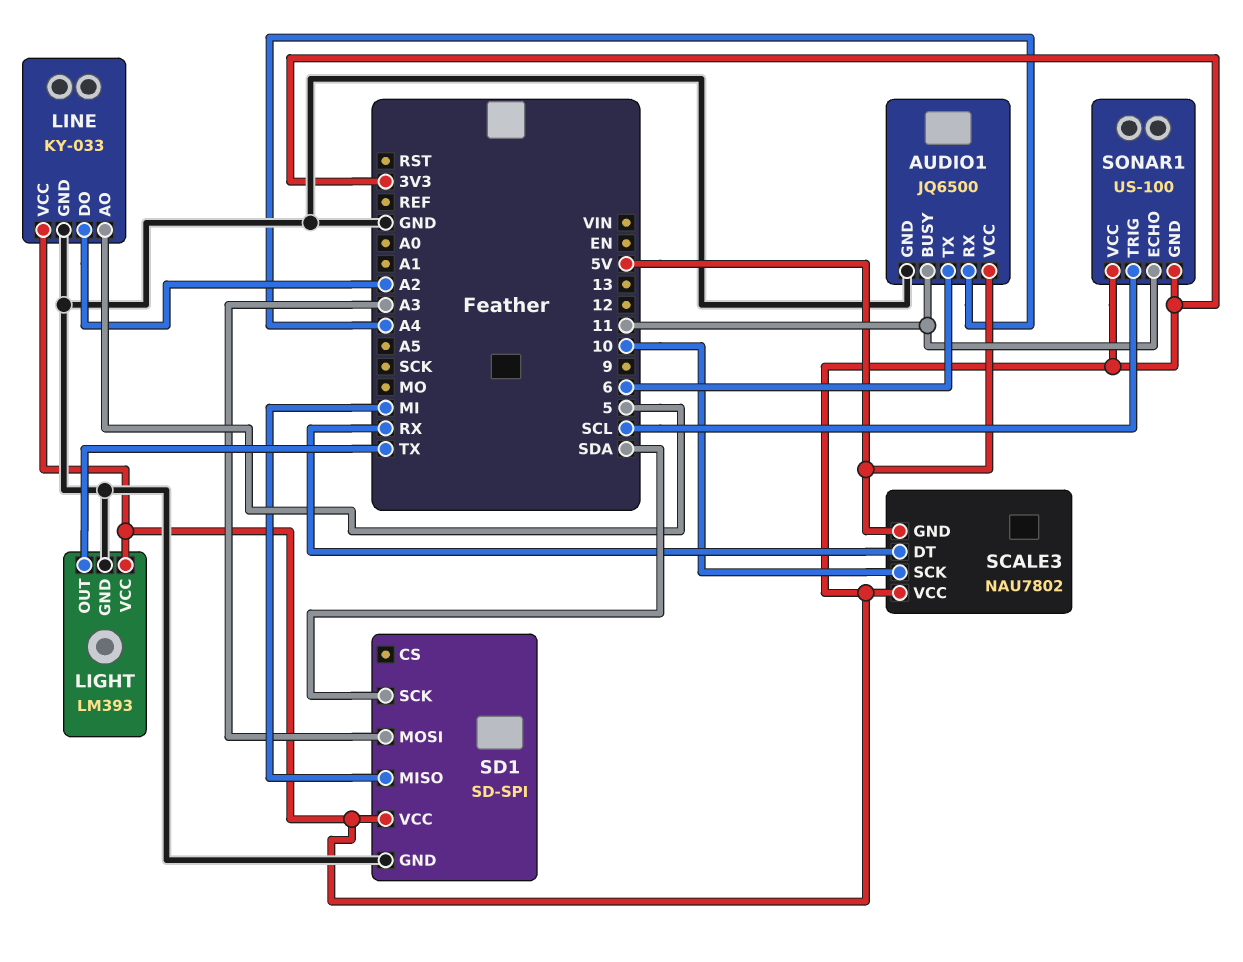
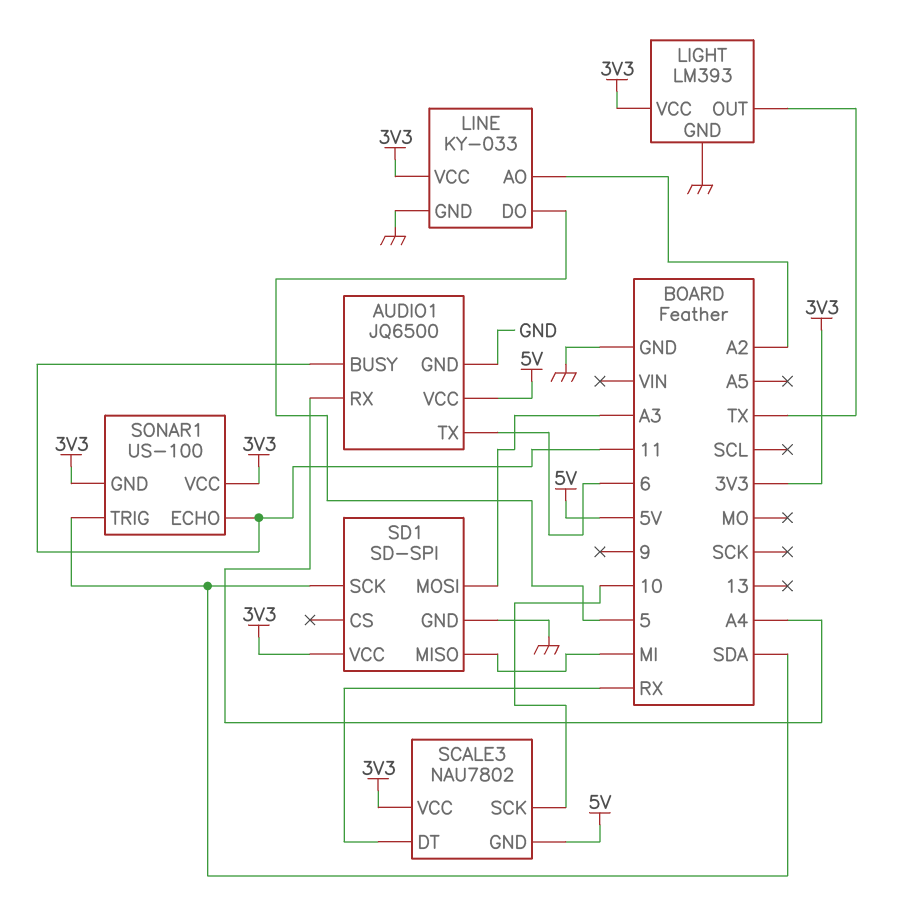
LINE pin AO: 5 -> A2
LINE pin DO: A2 -> 5
SONAR1 pin TRIG: SCL -> SDA

